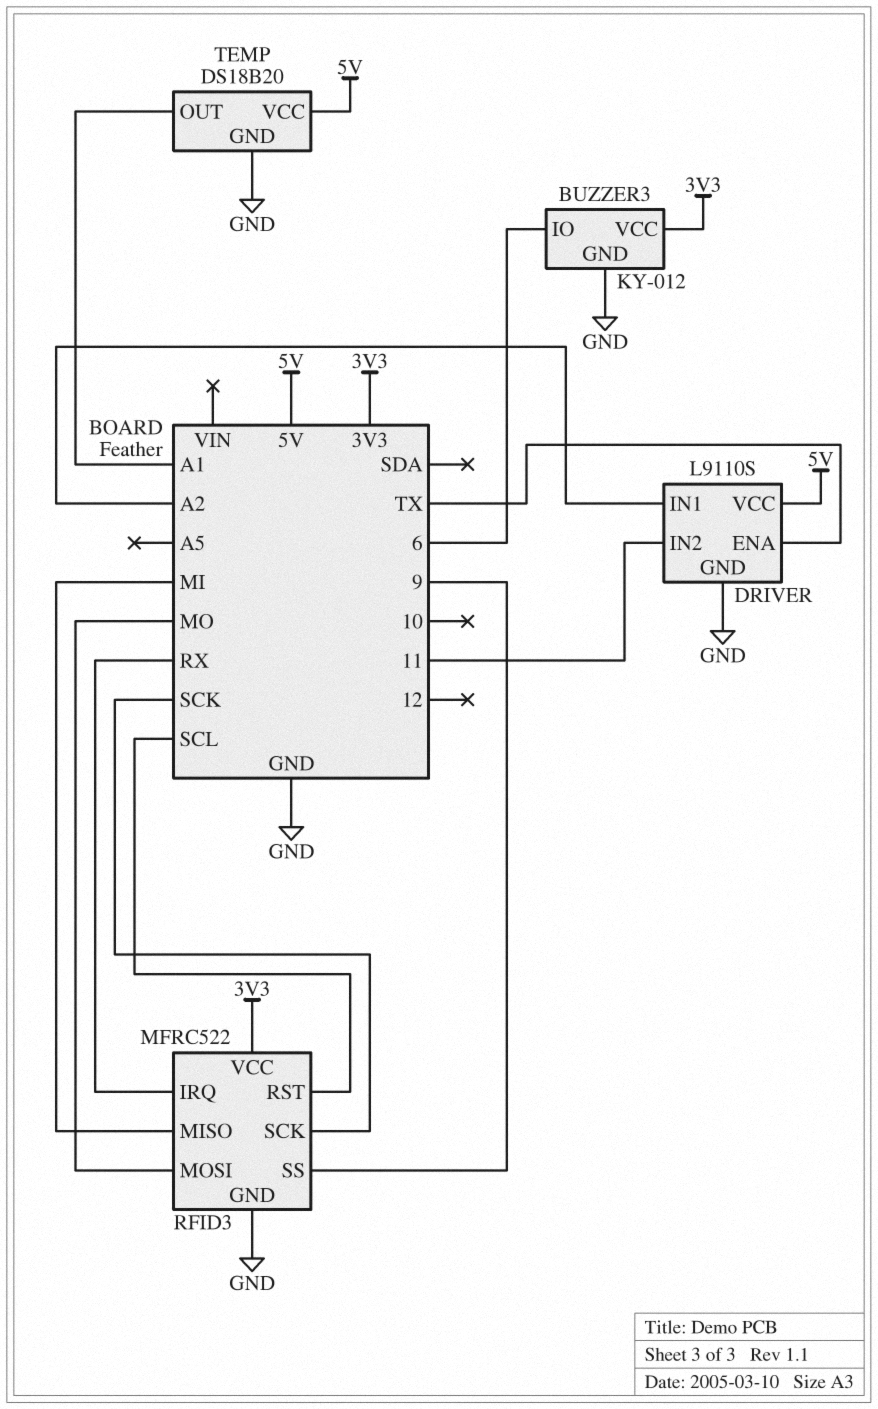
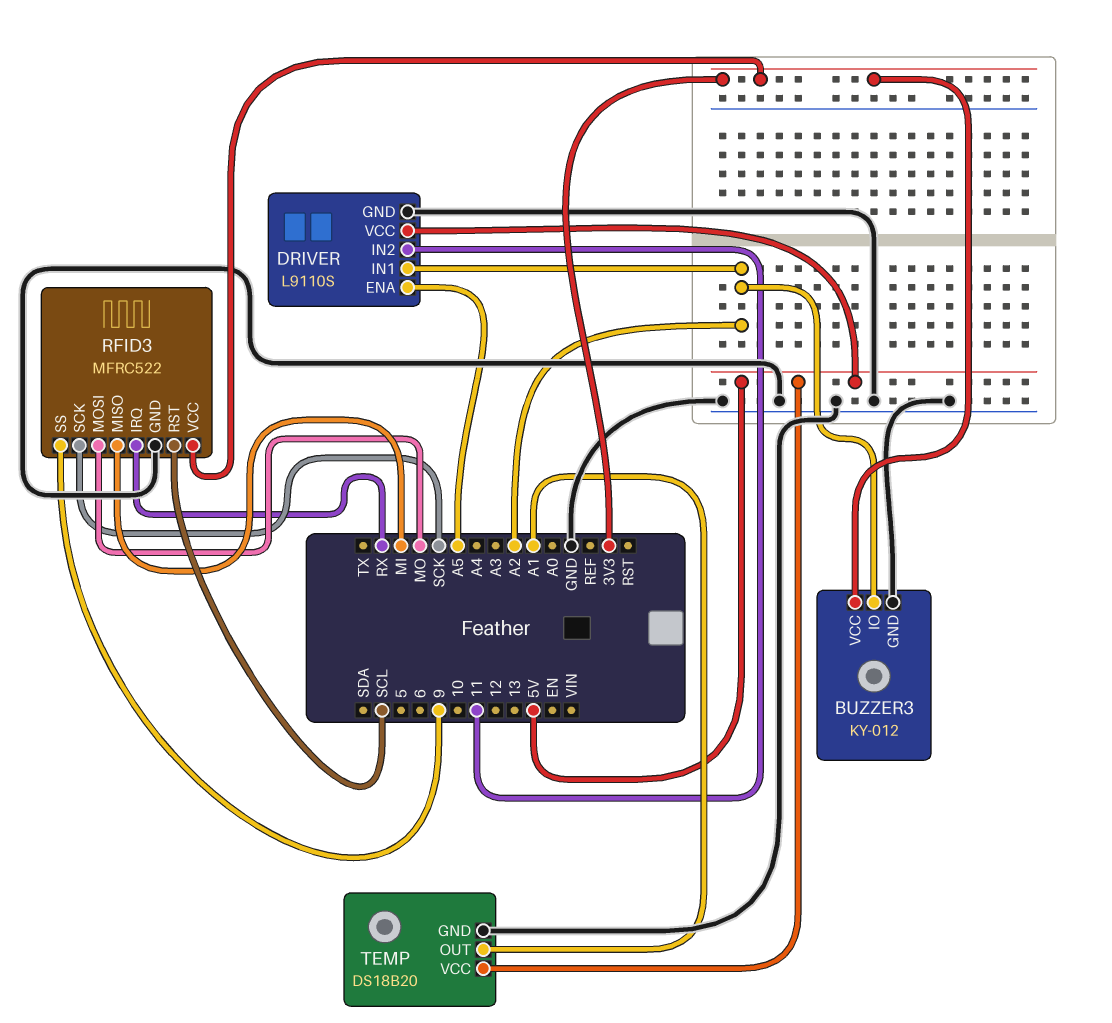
BUZZER3 pin IO: 6 -> A2
DRIVER pin ENA: TX -> A5

